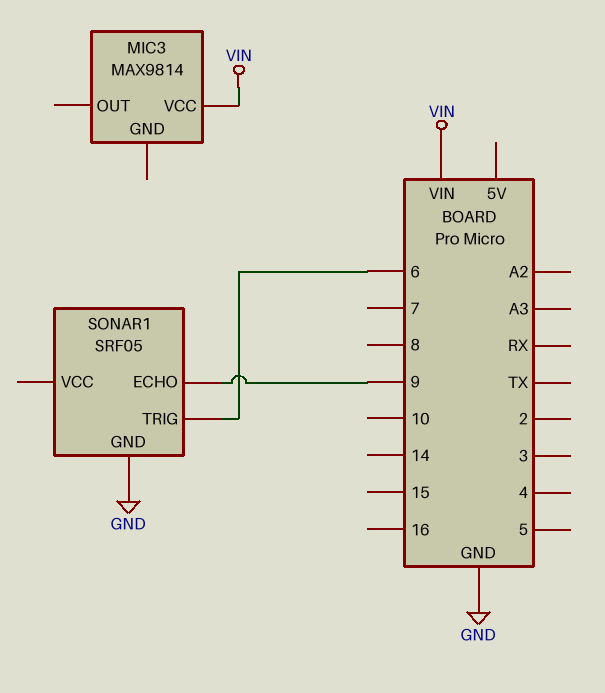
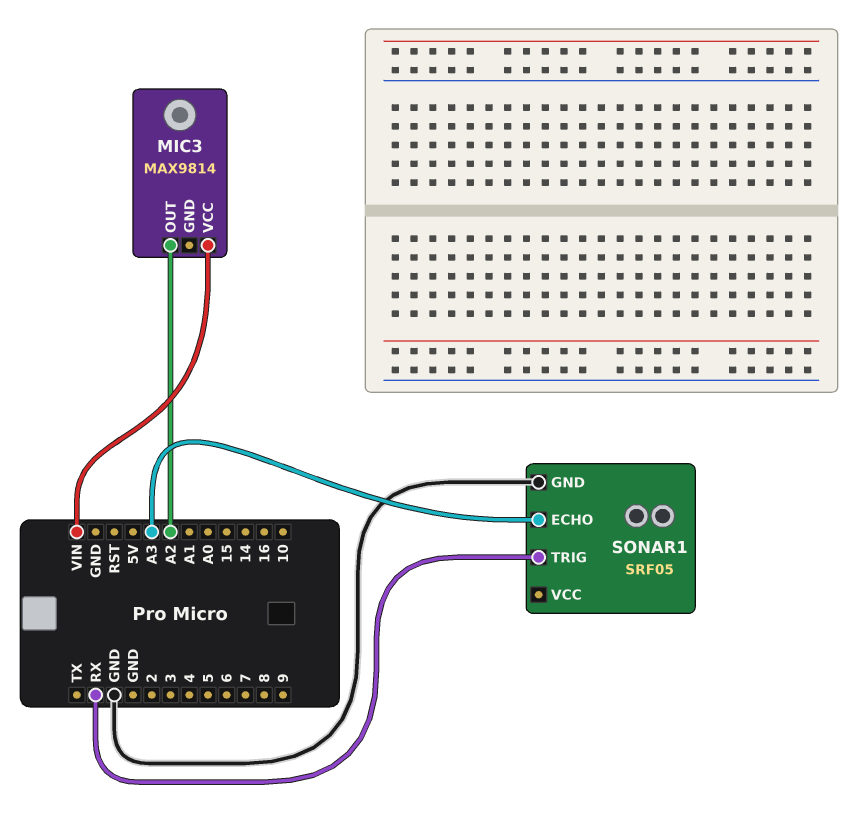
MIC3 pin OUT: none -> A2
SONAR1 pin ECHO: 9 -> A3
SONAR1 pin TRIG: 6 -> RX

